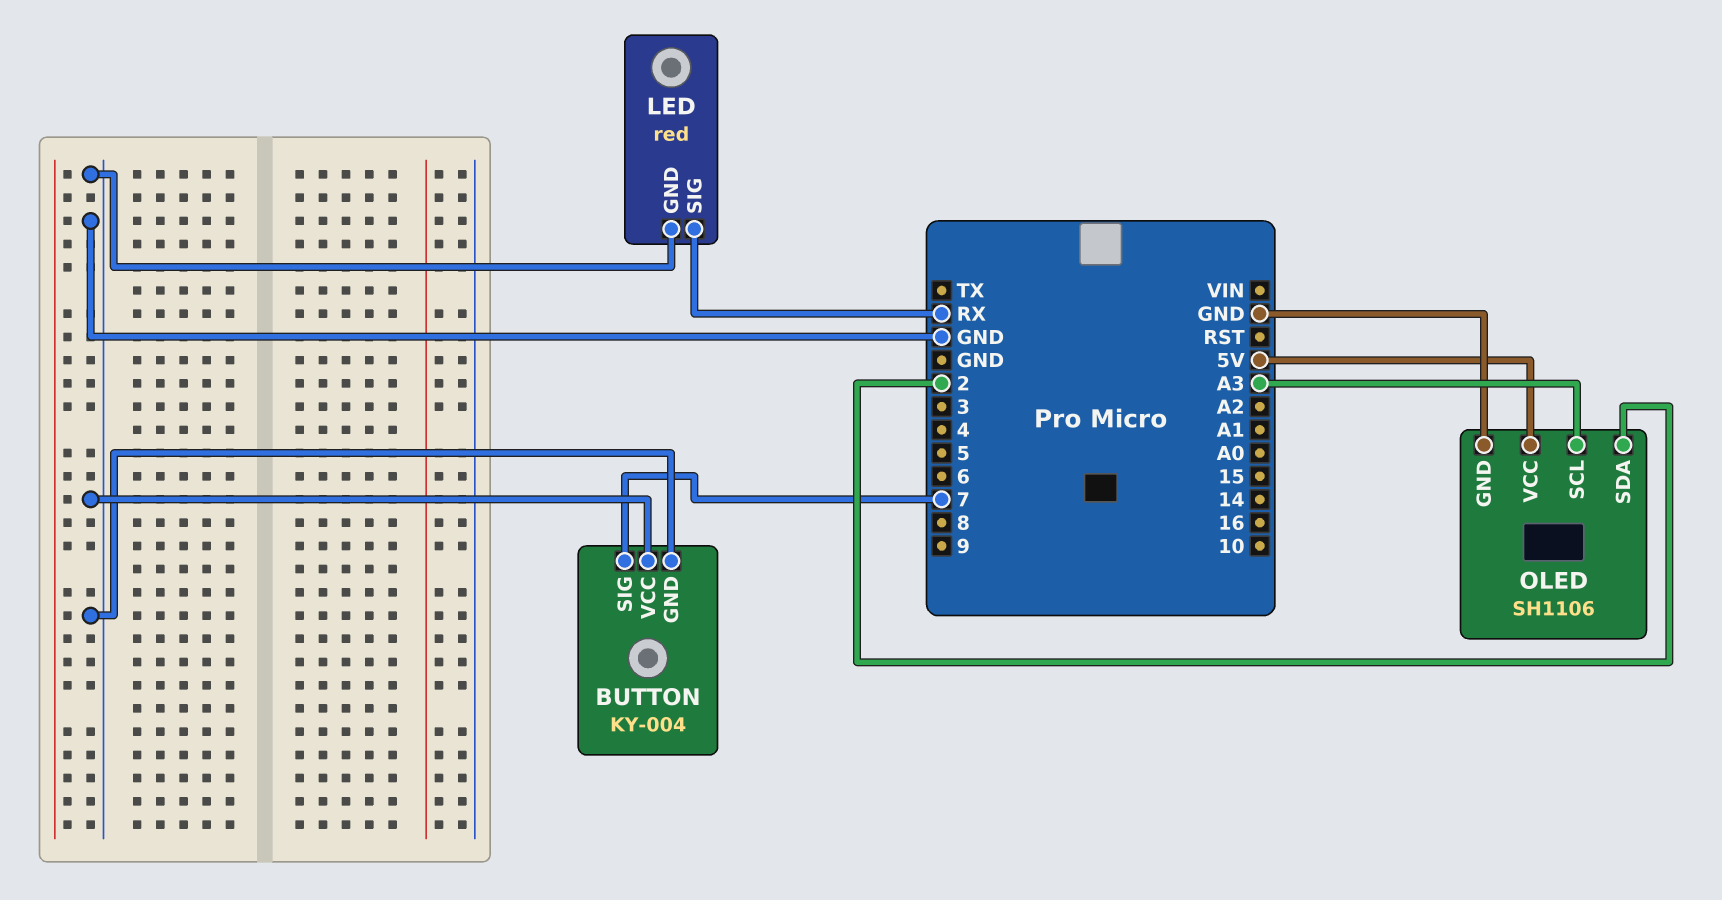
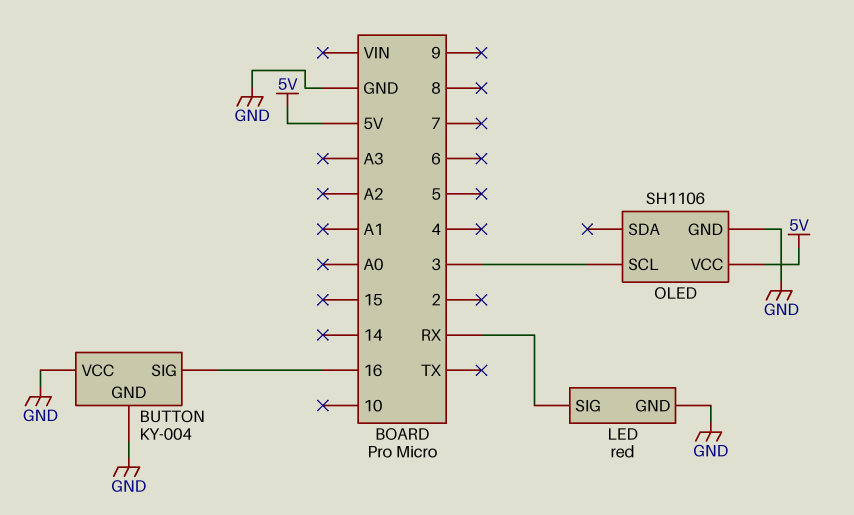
BUTTON pin SIG: 7 -> 16
OLED pin SCL: A3 -> 3
OLED pin SDA: 2 -> none

